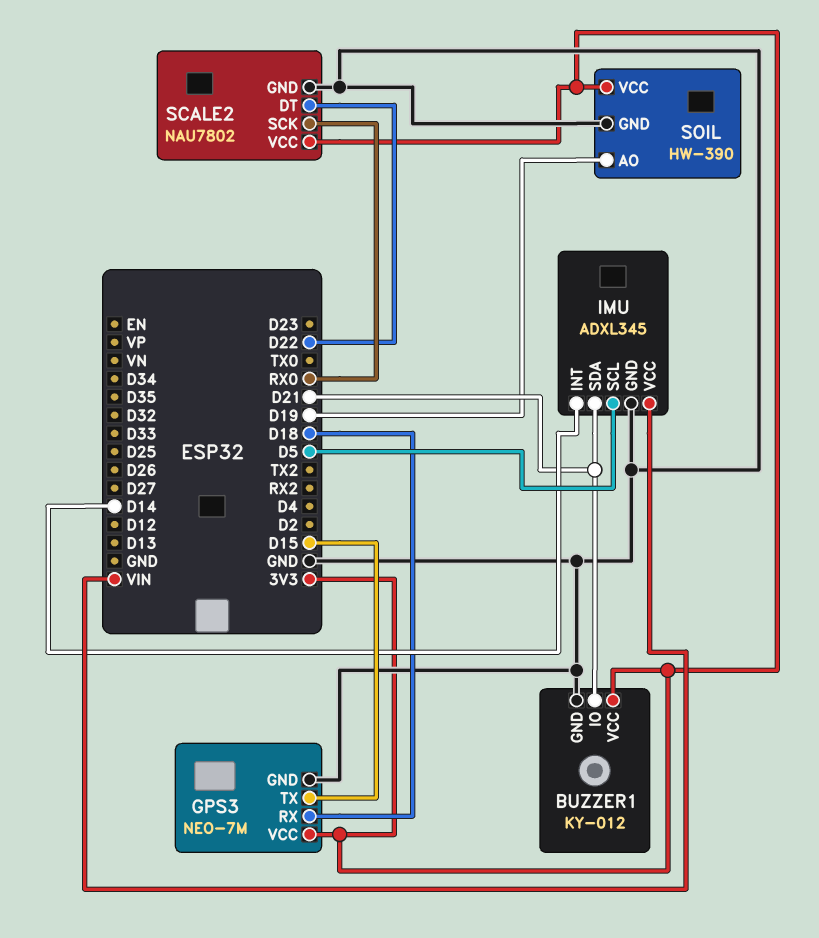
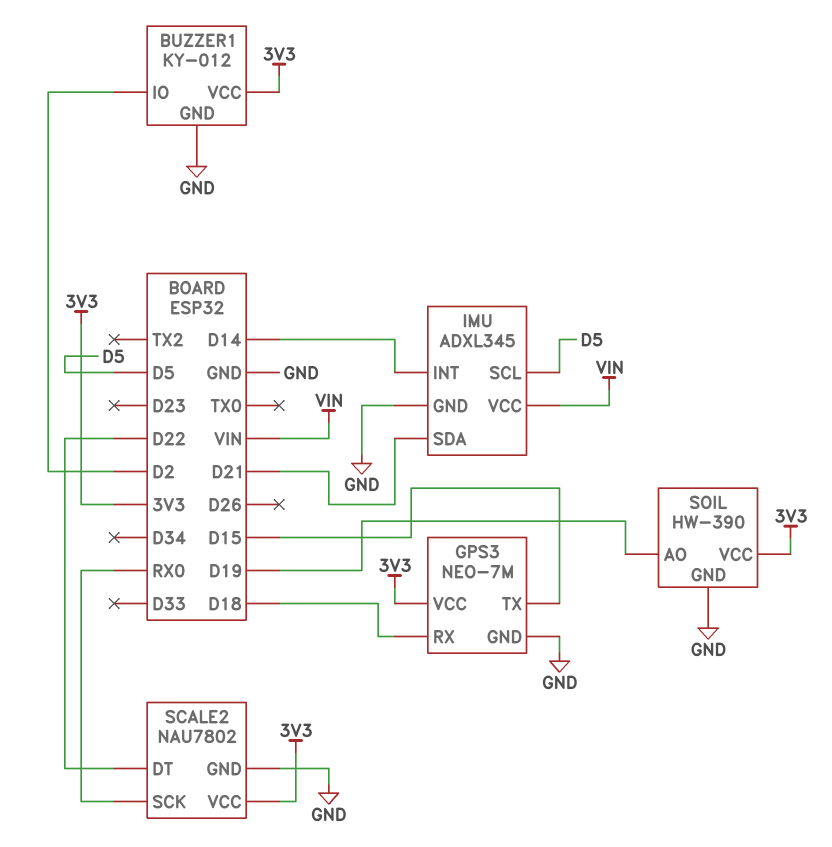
BUZZER1 pin IO: D21 -> D2

